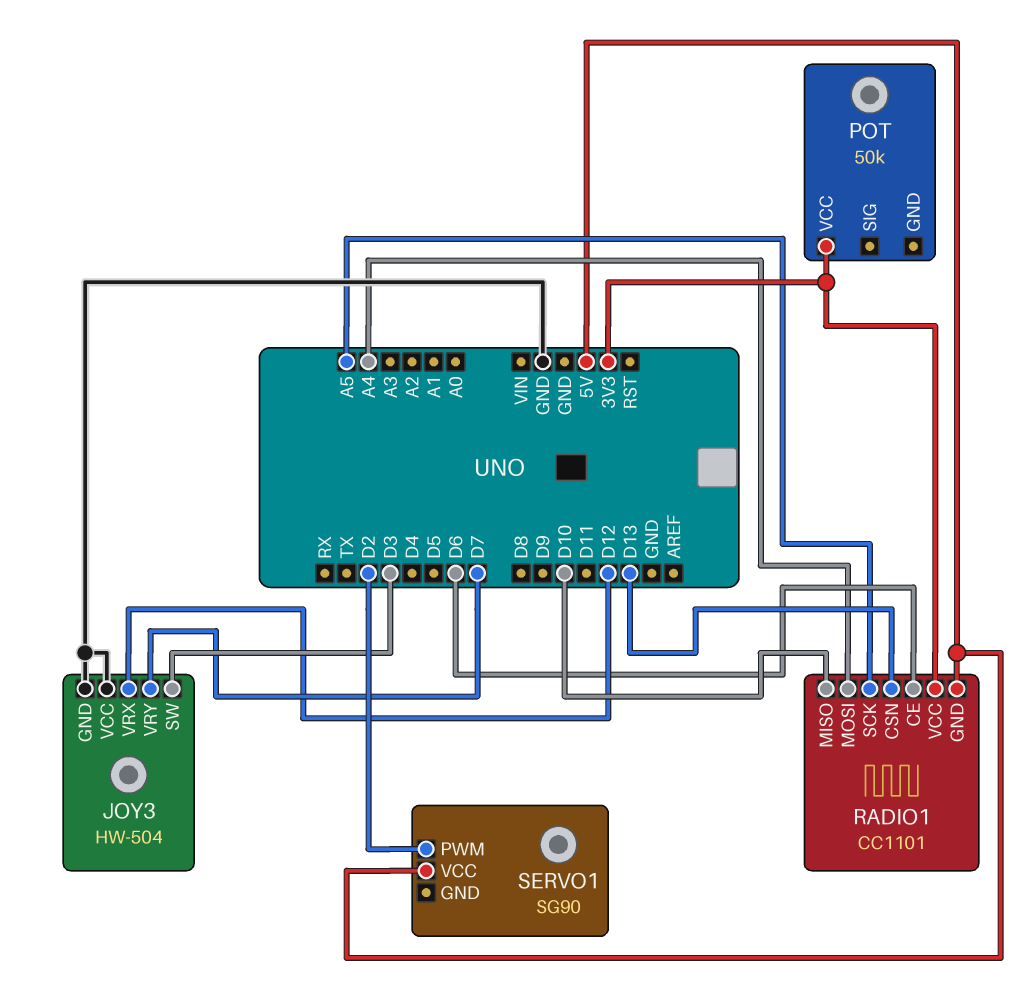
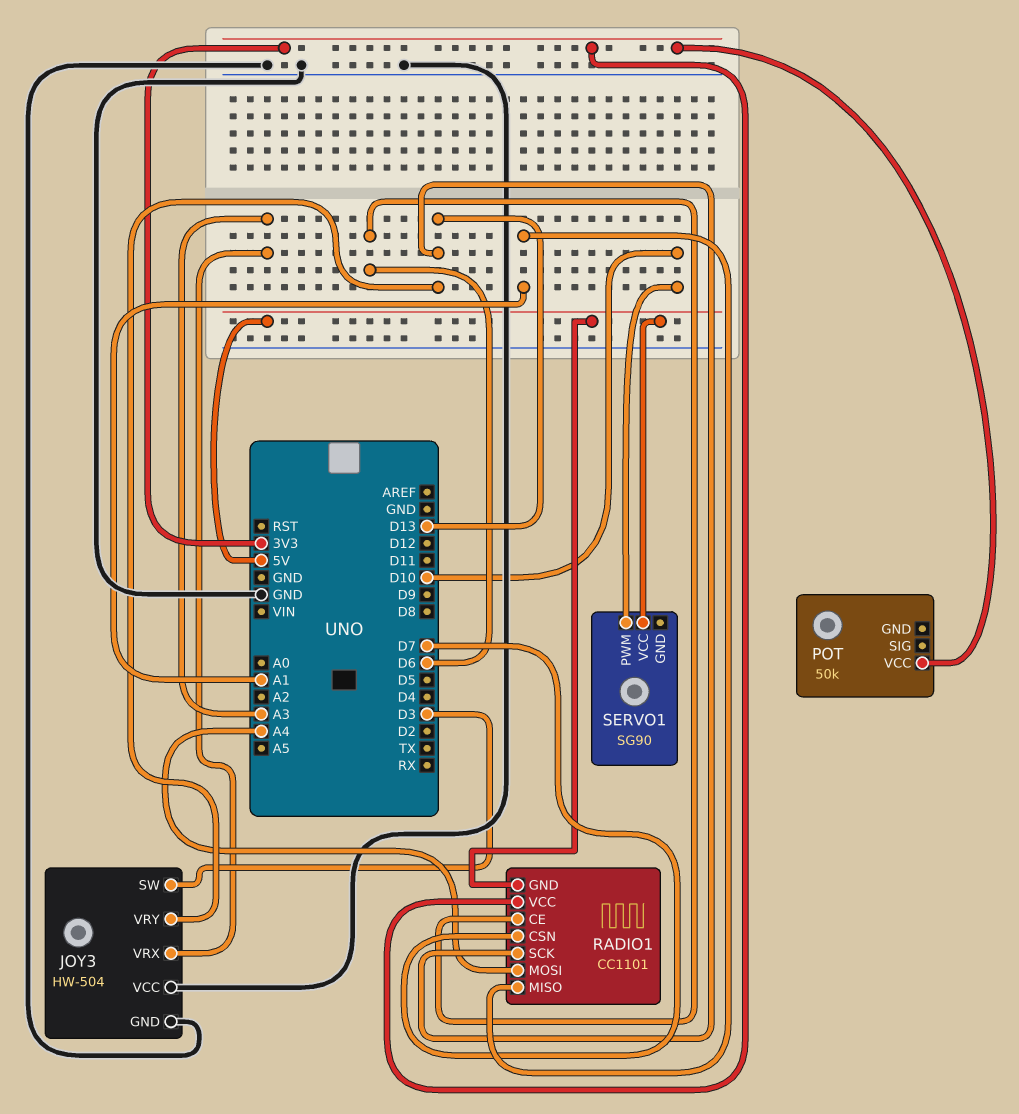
JOY3 pin VRX: D12 -> A3
JOY3 pin VRY: D7 -> D13
RADIO1 pin CSN: D13 -> D7
RADIO1 pin MISO: D10 -> A1
RADIO1 pin SCK: A5 -> D13
SERVO1 pin PWM: D2 -> D10

